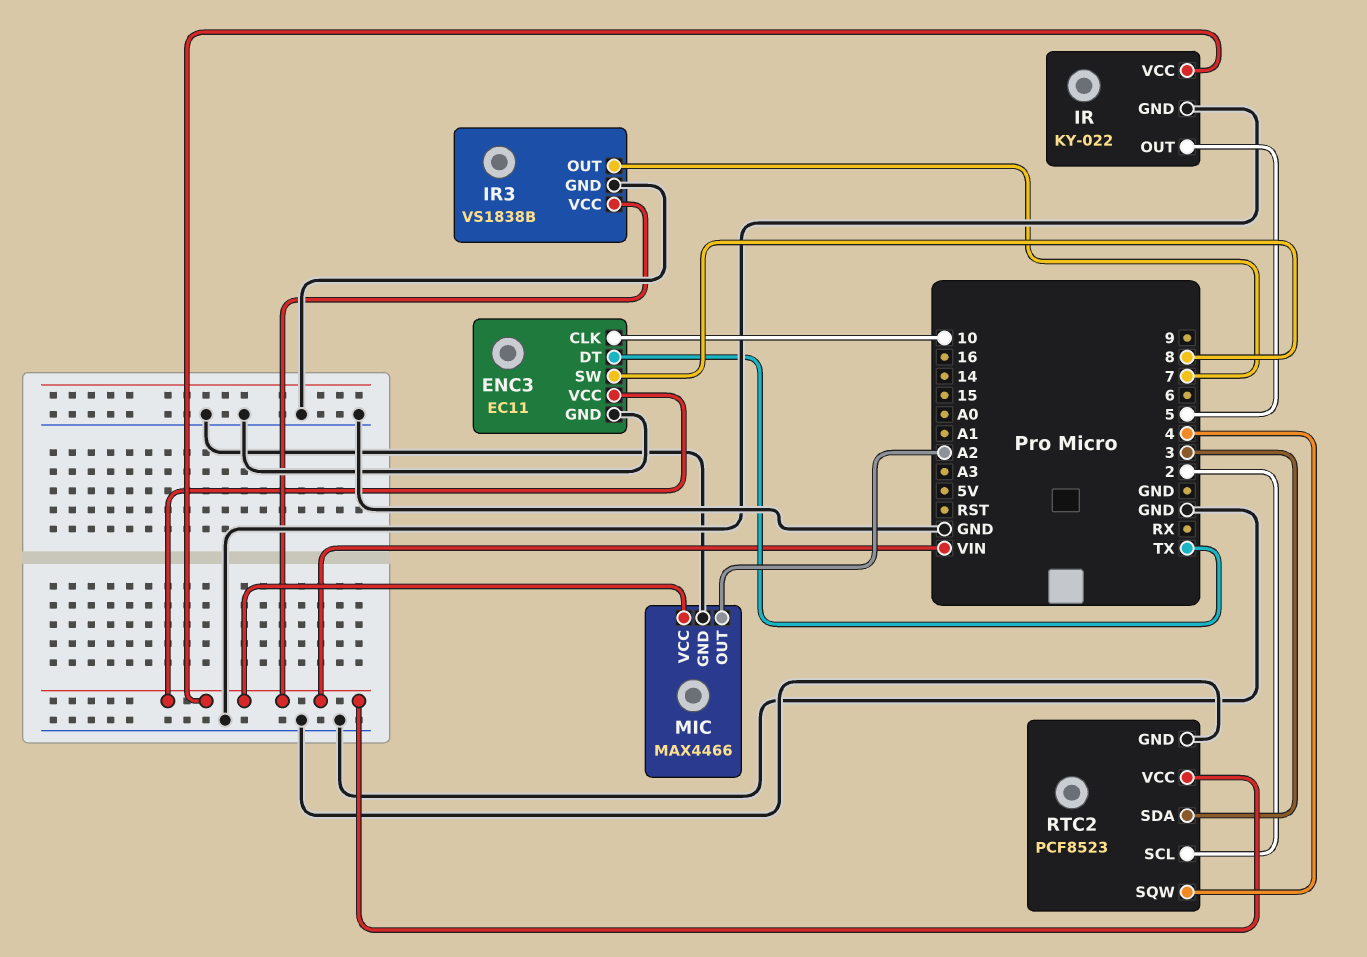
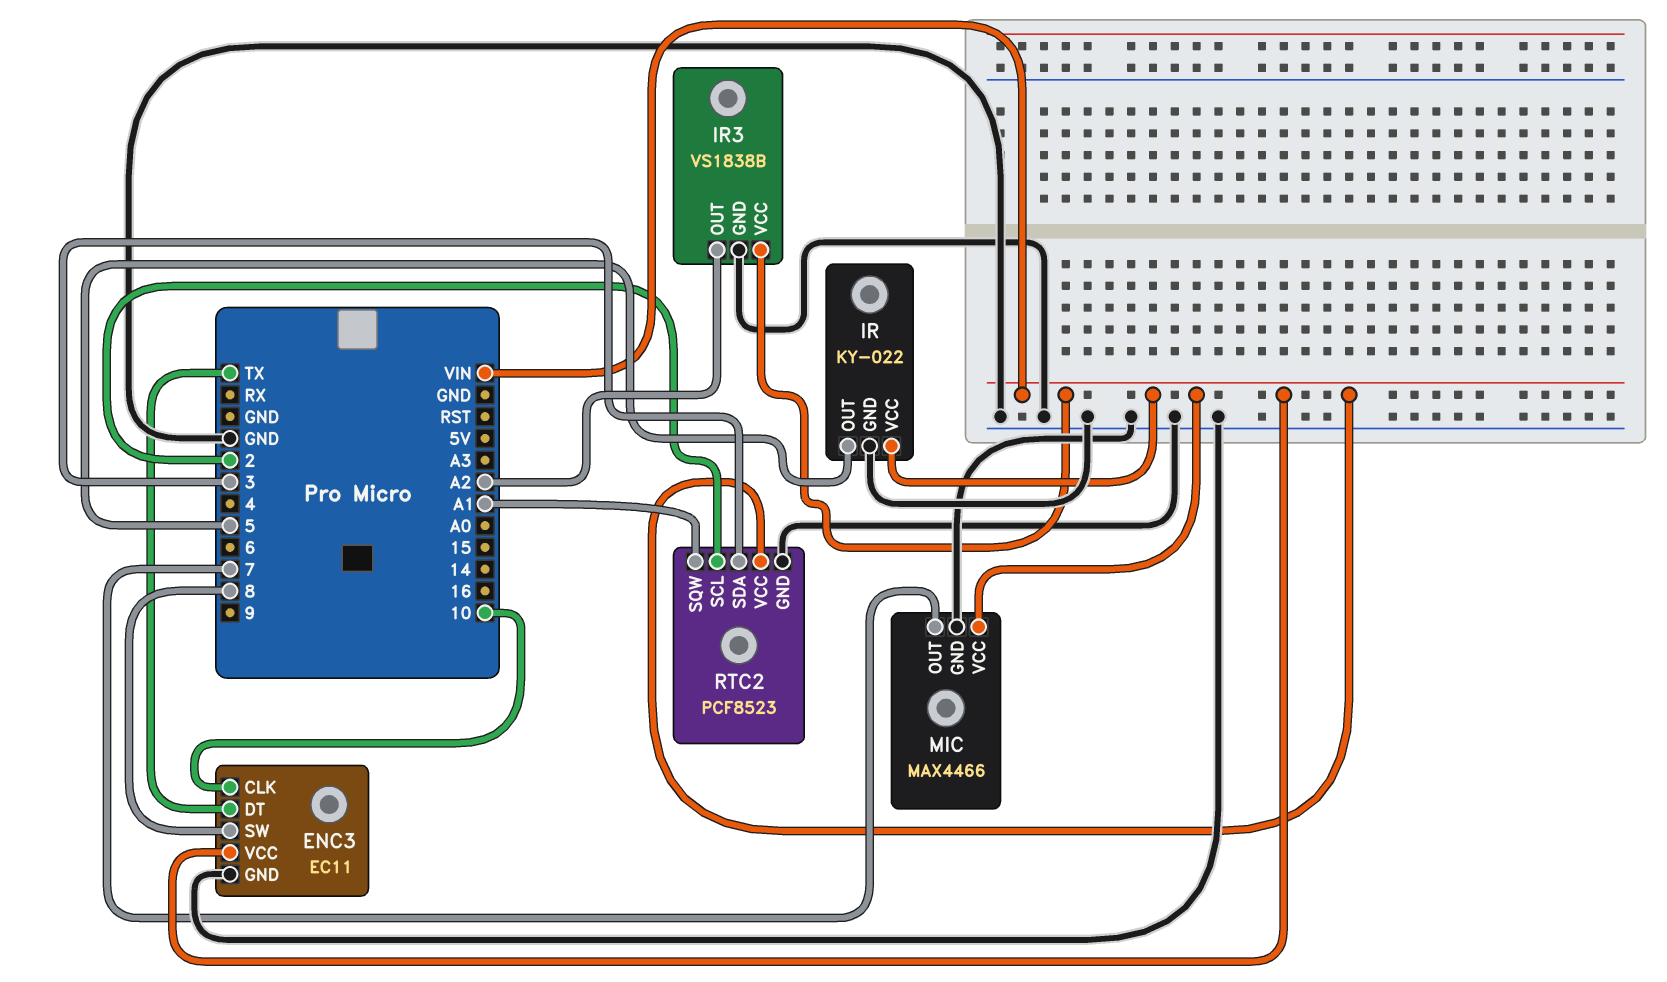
IR3 pin OUT: 7 -> A2
MIC pin OUT: A2 -> 7
RTC2 pin SQW: 4 -> A1

